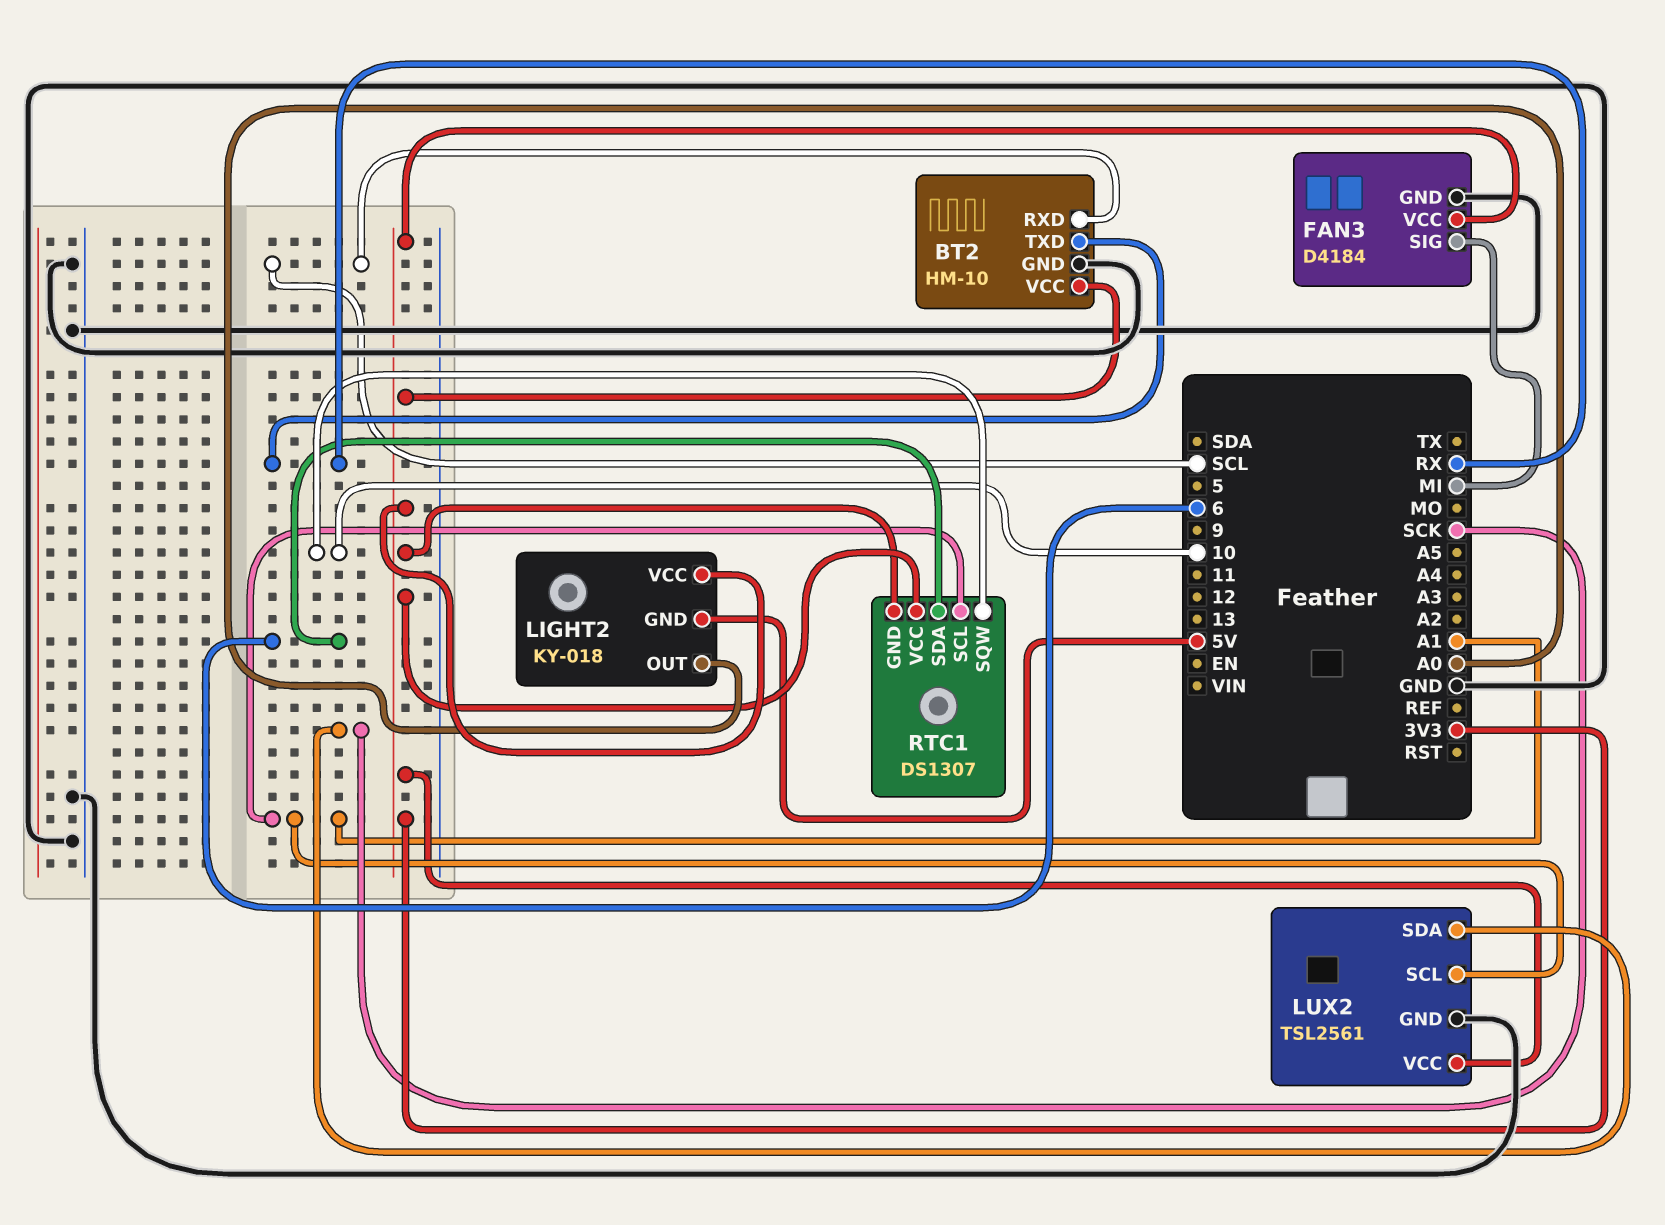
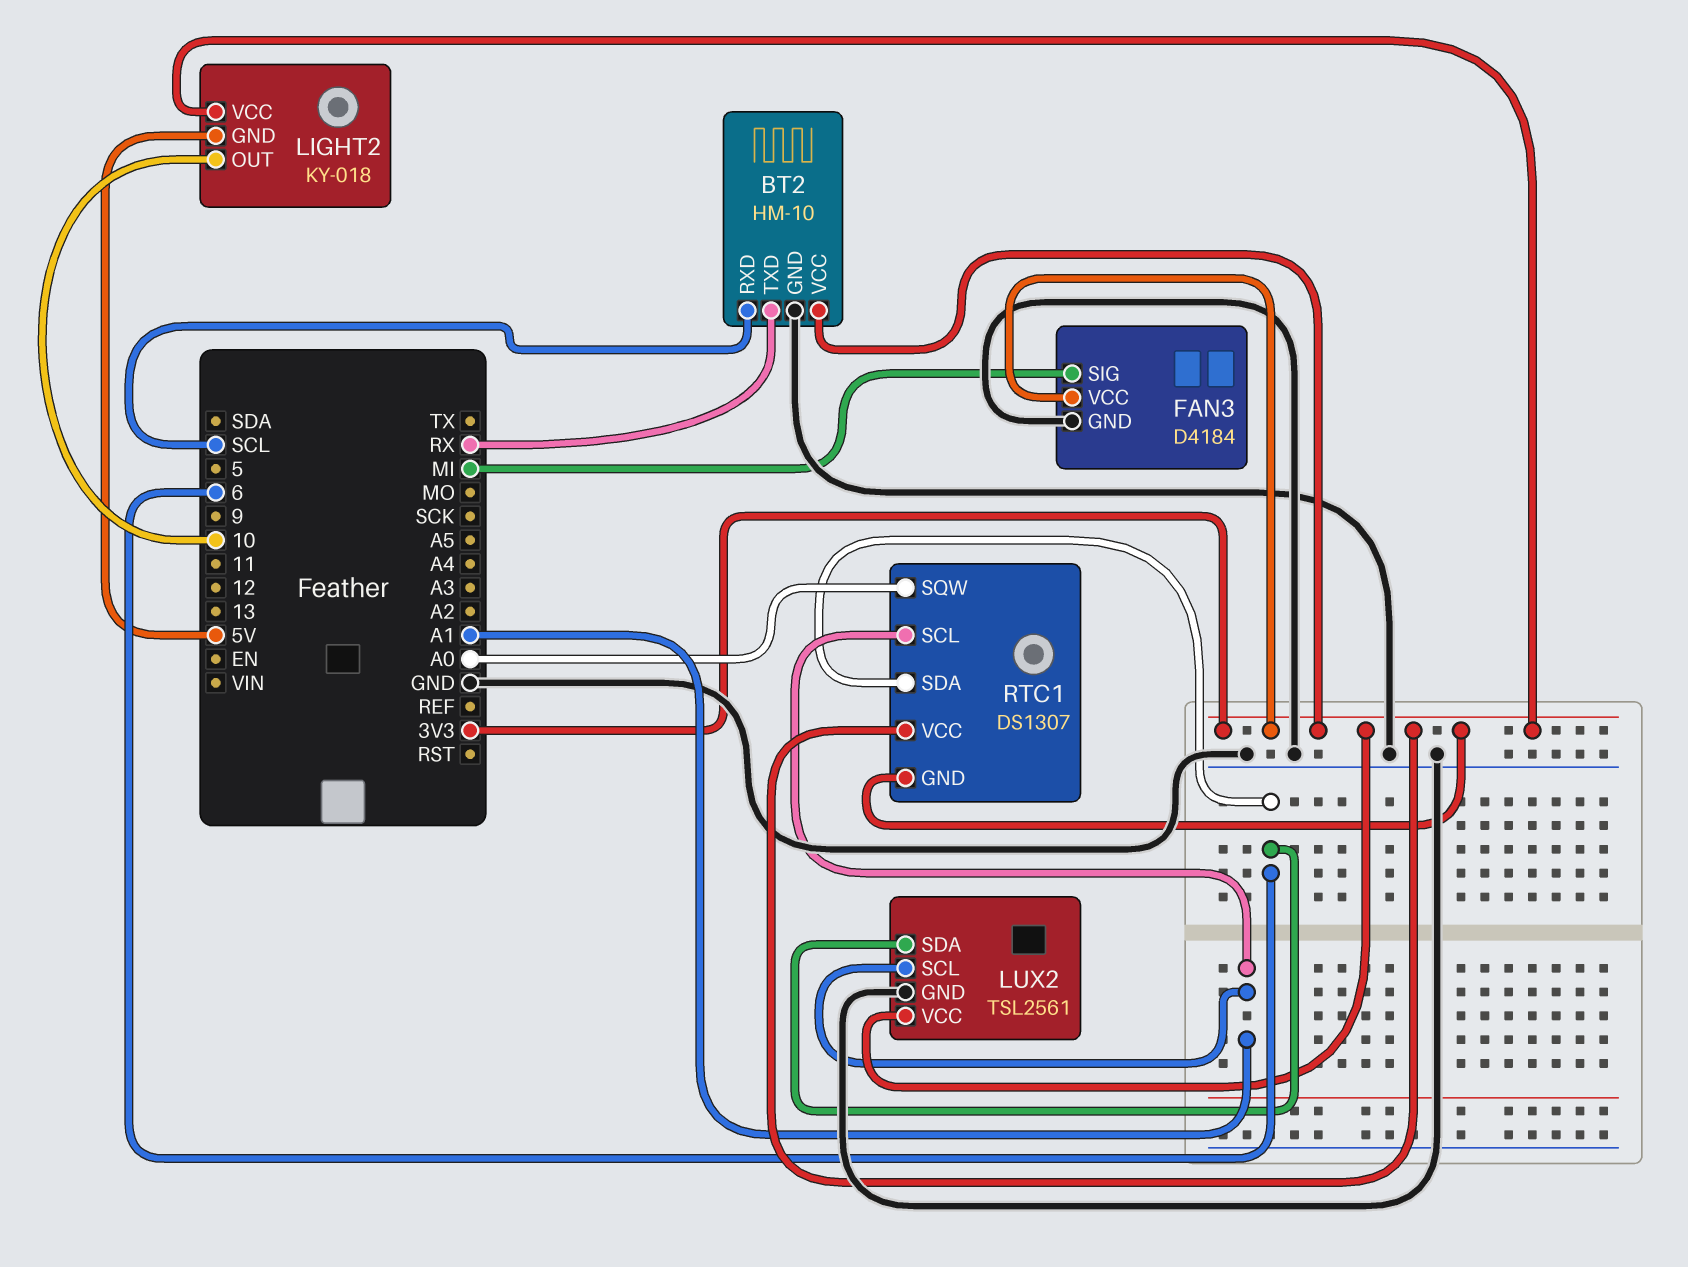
LIGHT2 pin OUT: A0 -> 10
LUX2 pin SDA: SCK -> 6
RTC1 pin SQW: 10 -> A0

